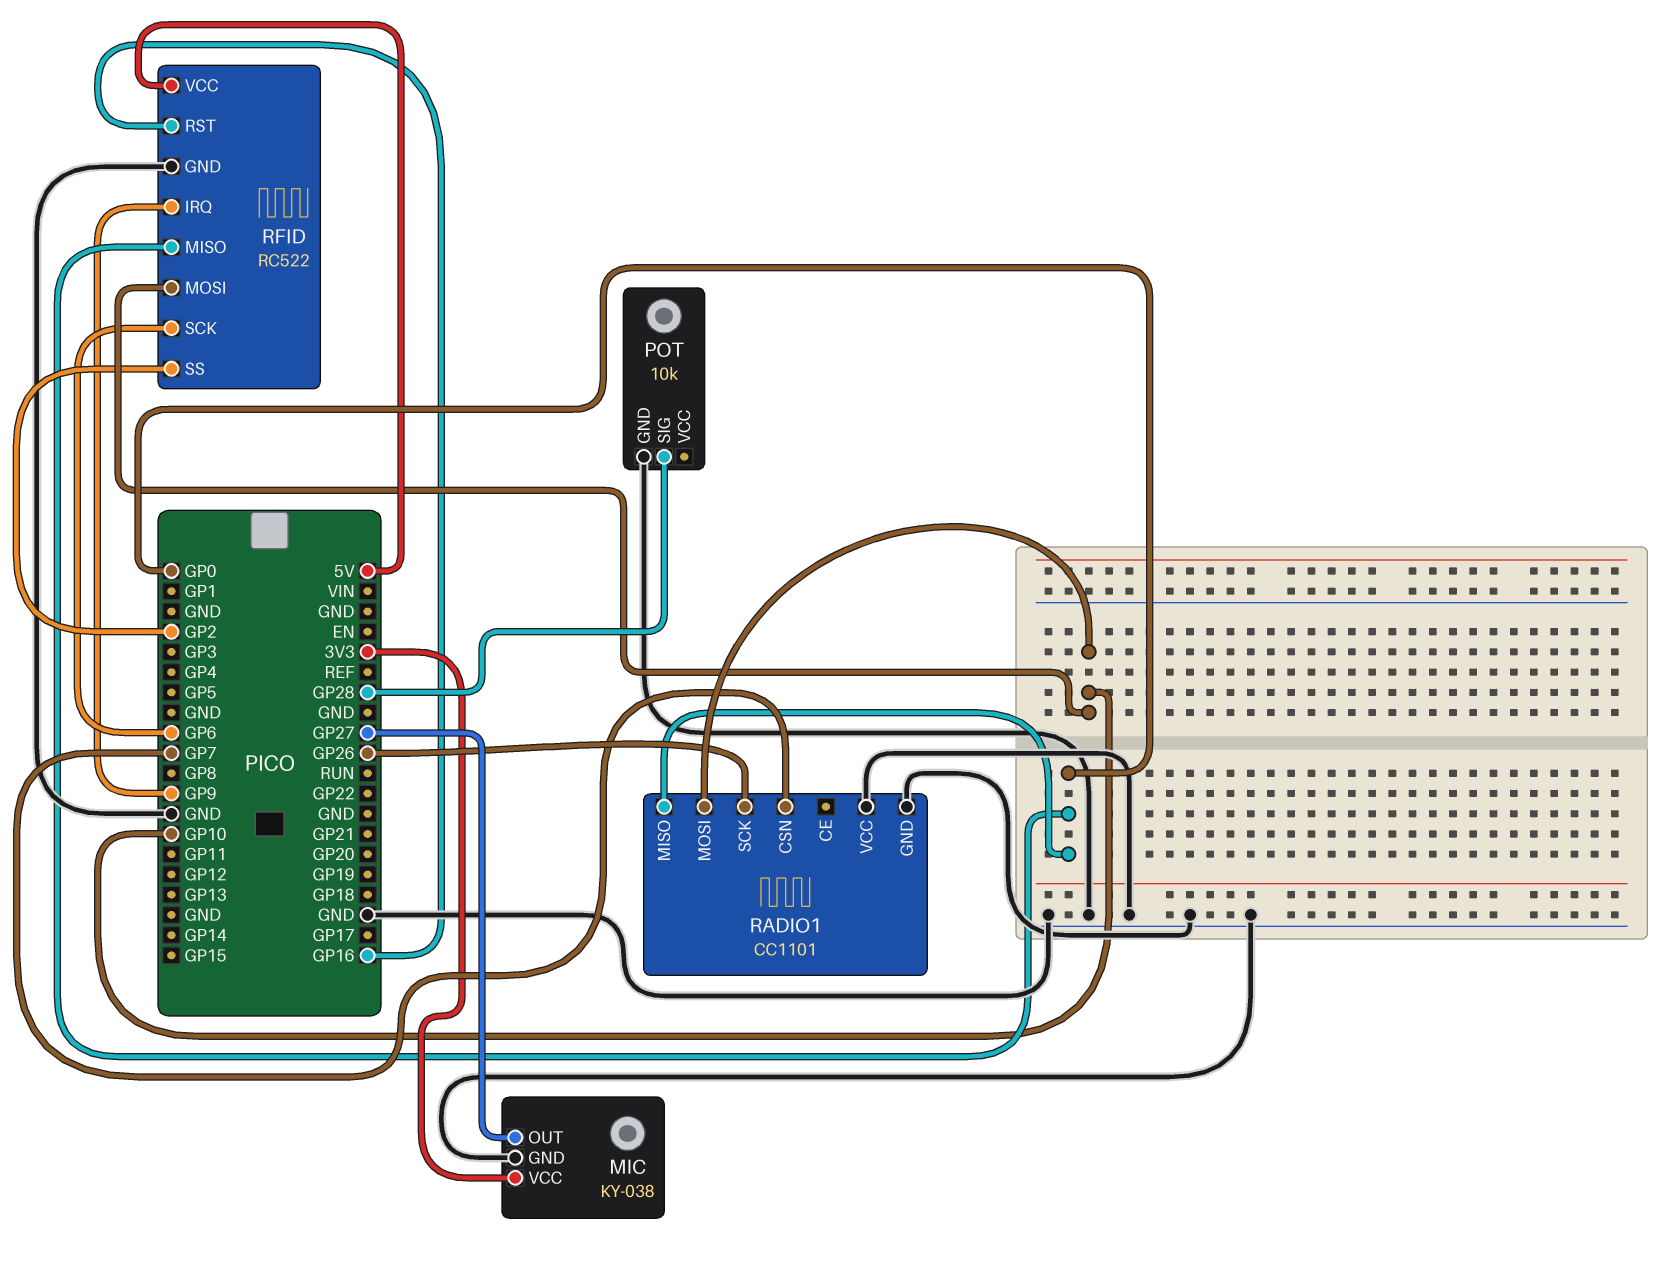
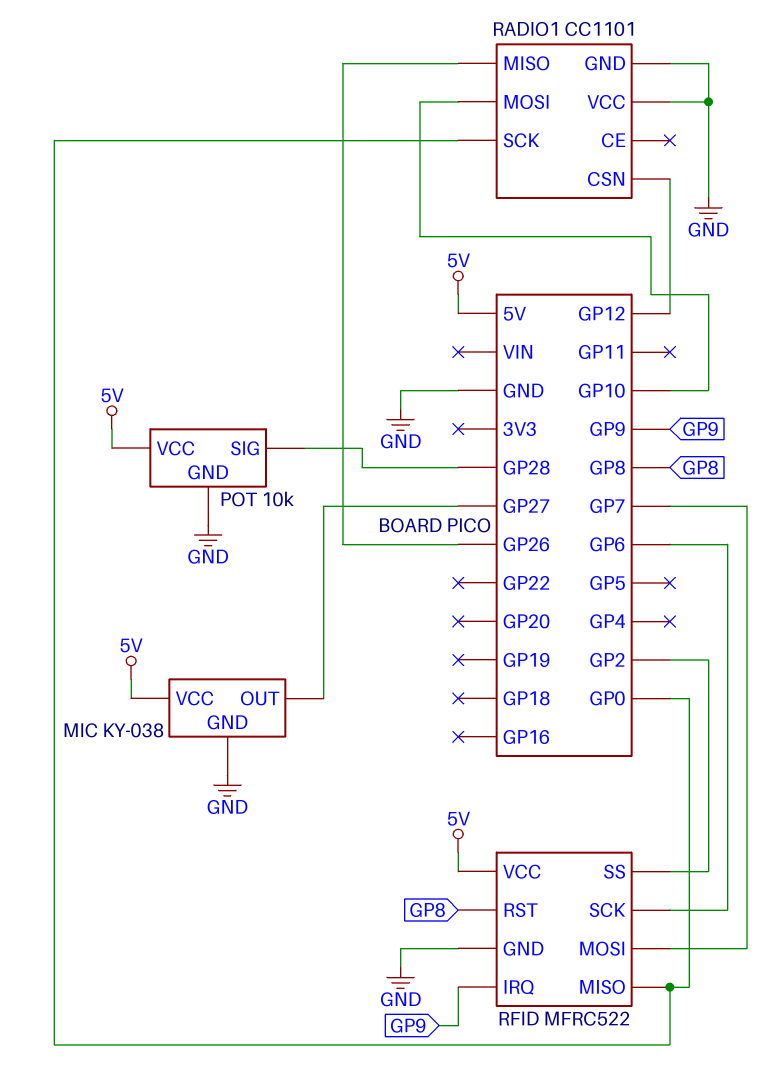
MIC pin VCC: 3V3 -> 5V
POT pin VCC: none -> 5V
RADIO1 pin CSN: GP7 -> GP12
RADIO1 pin MISO: GP0 -> GP26
RADIO1 pin SCK: GP26 -> GP0
RFID: RC522 -> MFRC522
RFID pin MOSI: GP10 -> GP7
RFID pin RST: GP16 -> GP8

